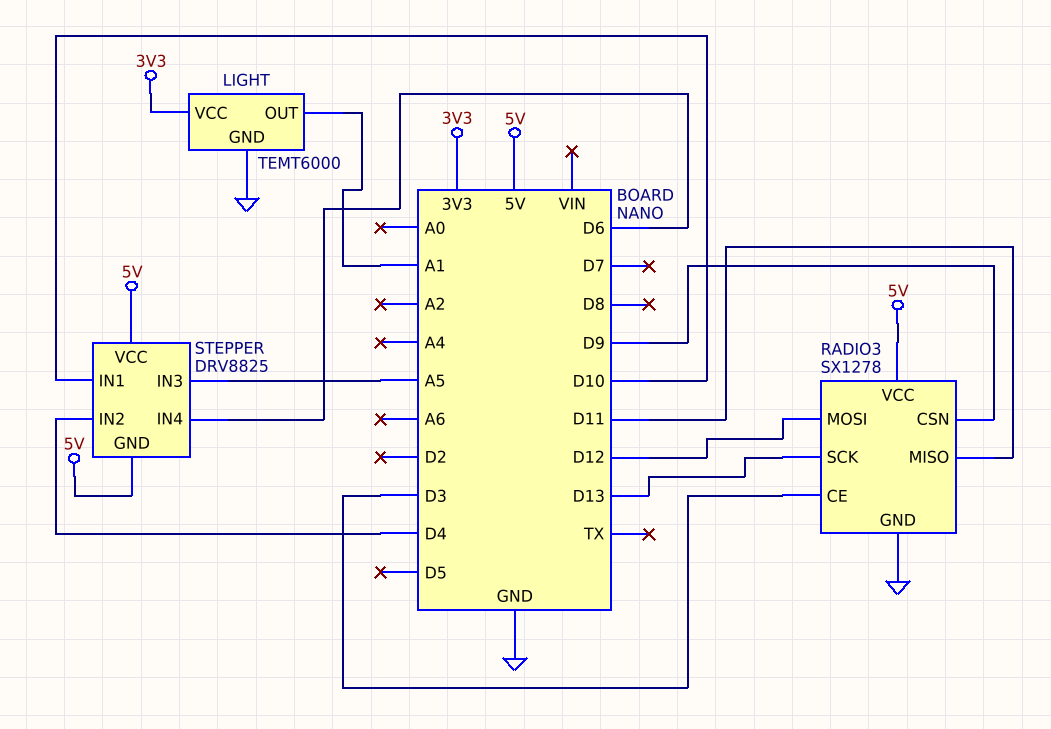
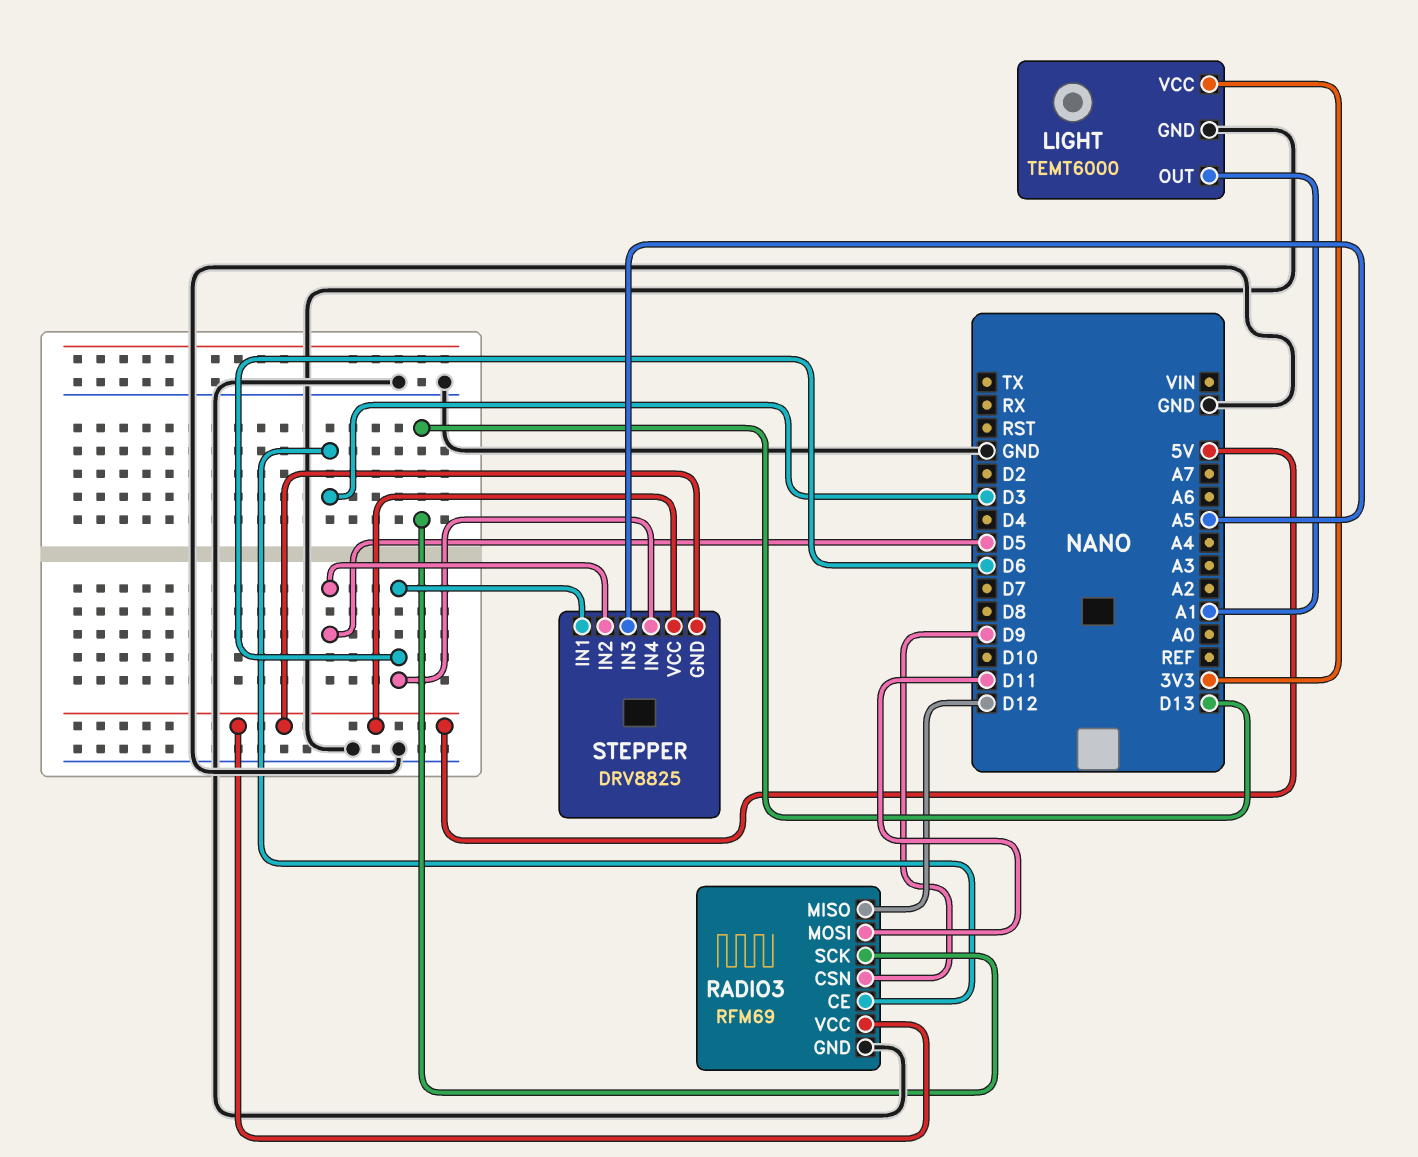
RADIO3: SX1278 -> RFM69
RADIO3 pin MISO: D11 -> D12
RADIO3 pin MOSI: D12 -> D11
STEPPER pin IN1: D10 -> D6
STEPPER pin IN2: D4 -> D5

